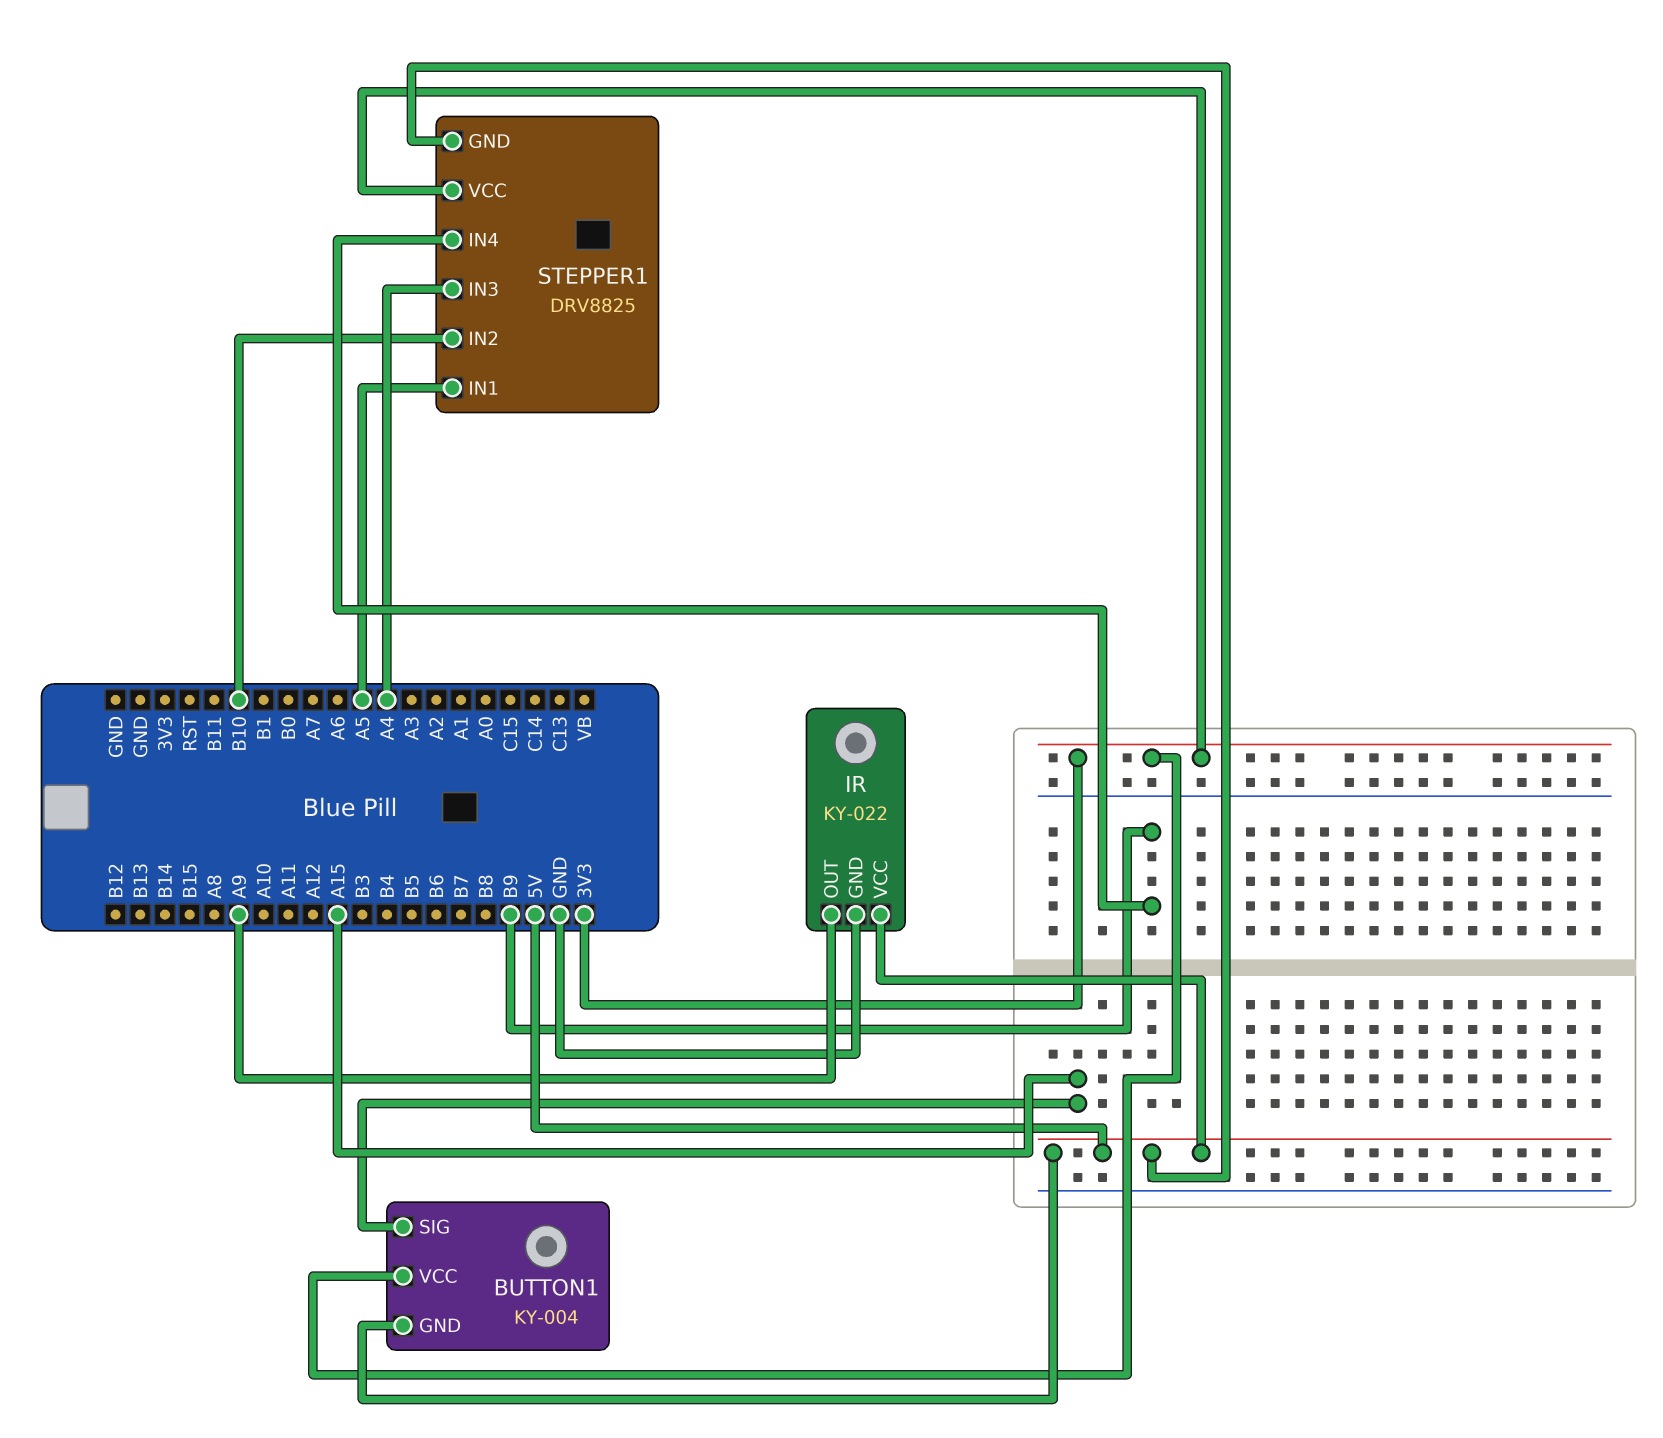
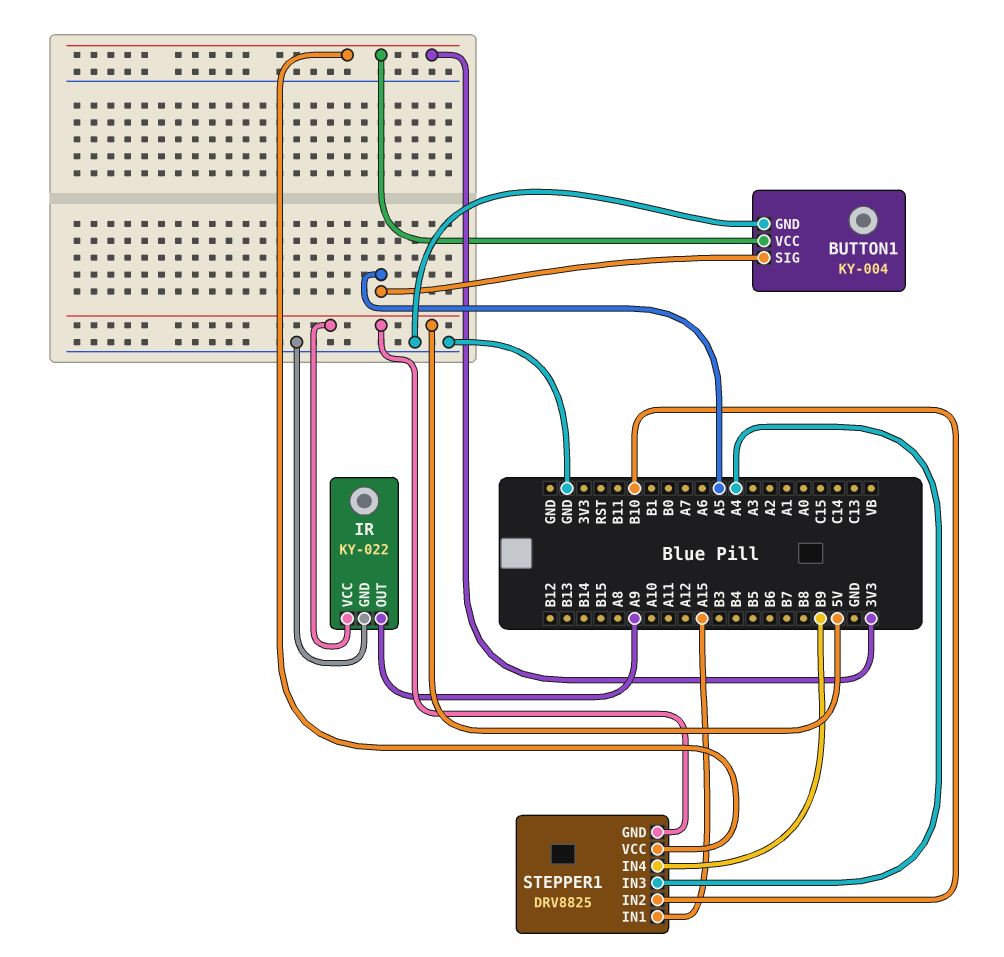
BUTTON1 pin GND: 5V -> GND
BUTTON1 pin SIG: A15 -> A5
STEPPER1 pin IN1: A5 -> A15

